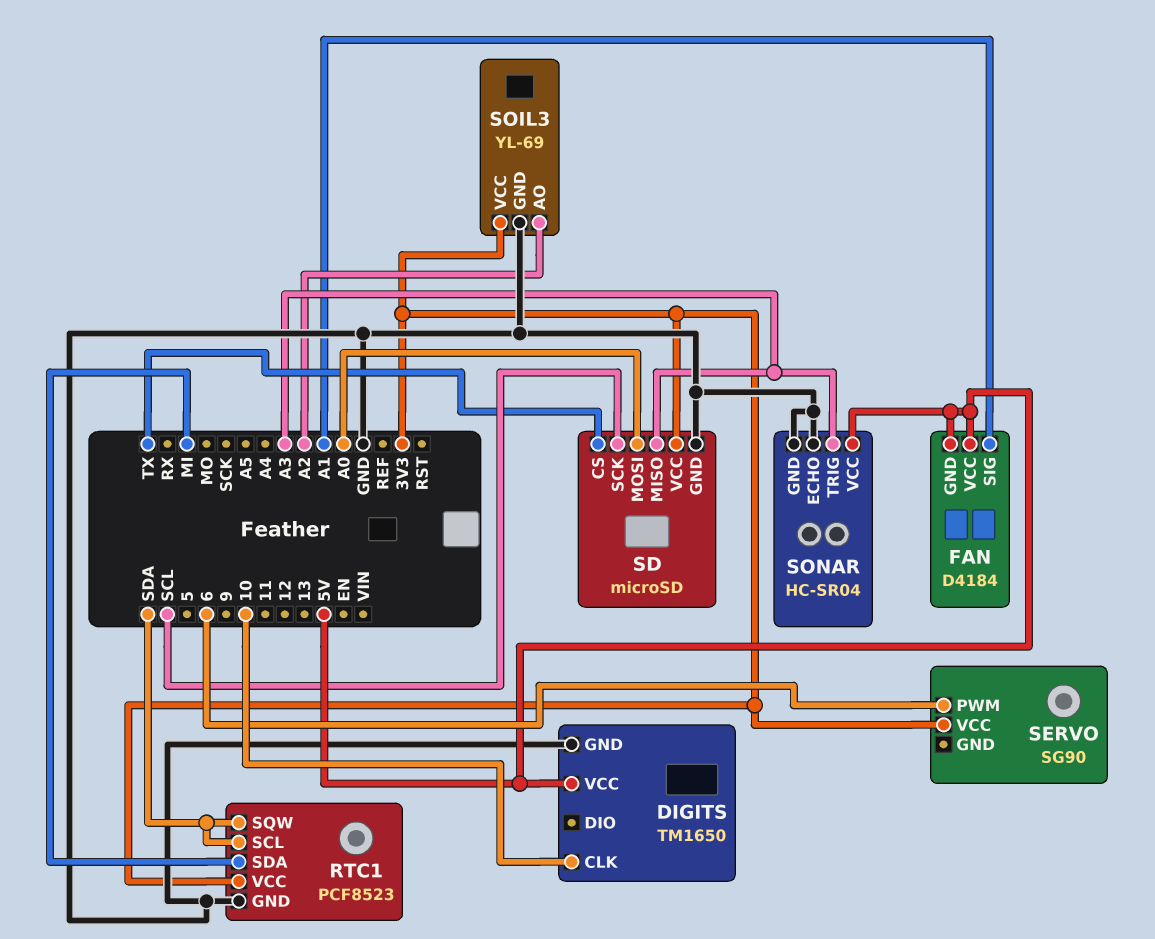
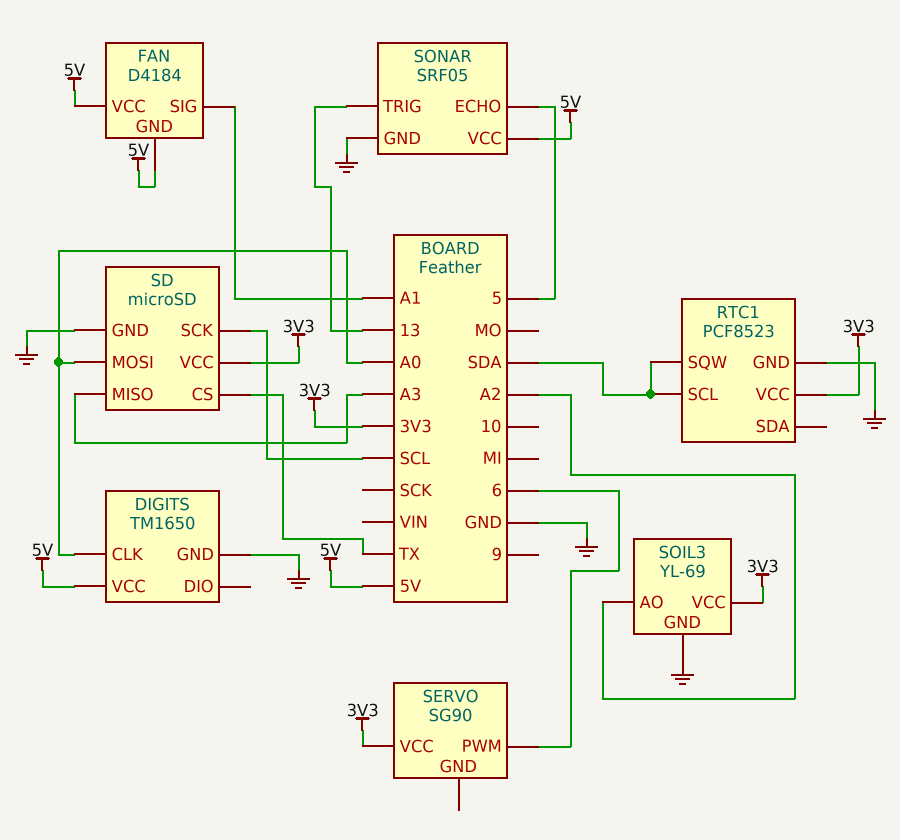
DIGITS pin CLK: 10 -> A0
RTC1 pin SDA: MI -> none
SONAR: HC-SR04 -> SRF05
SONAR pin ECHO: GND -> 5
SONAR pin TRIG: A3 -> 13

